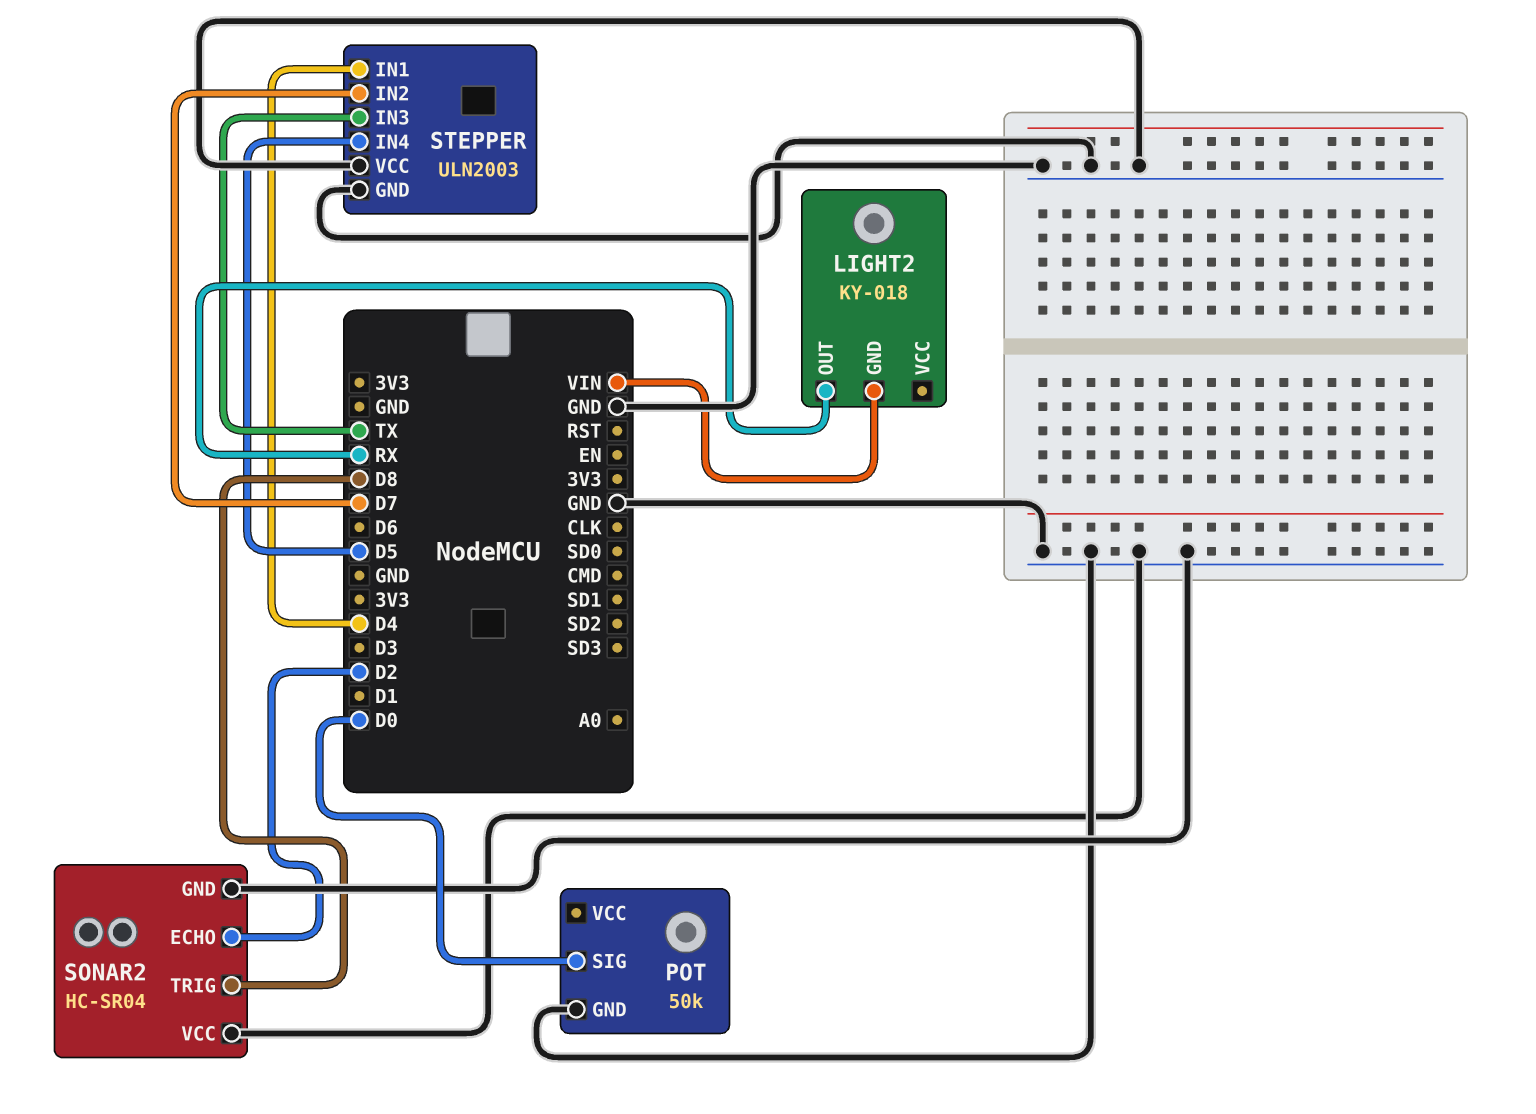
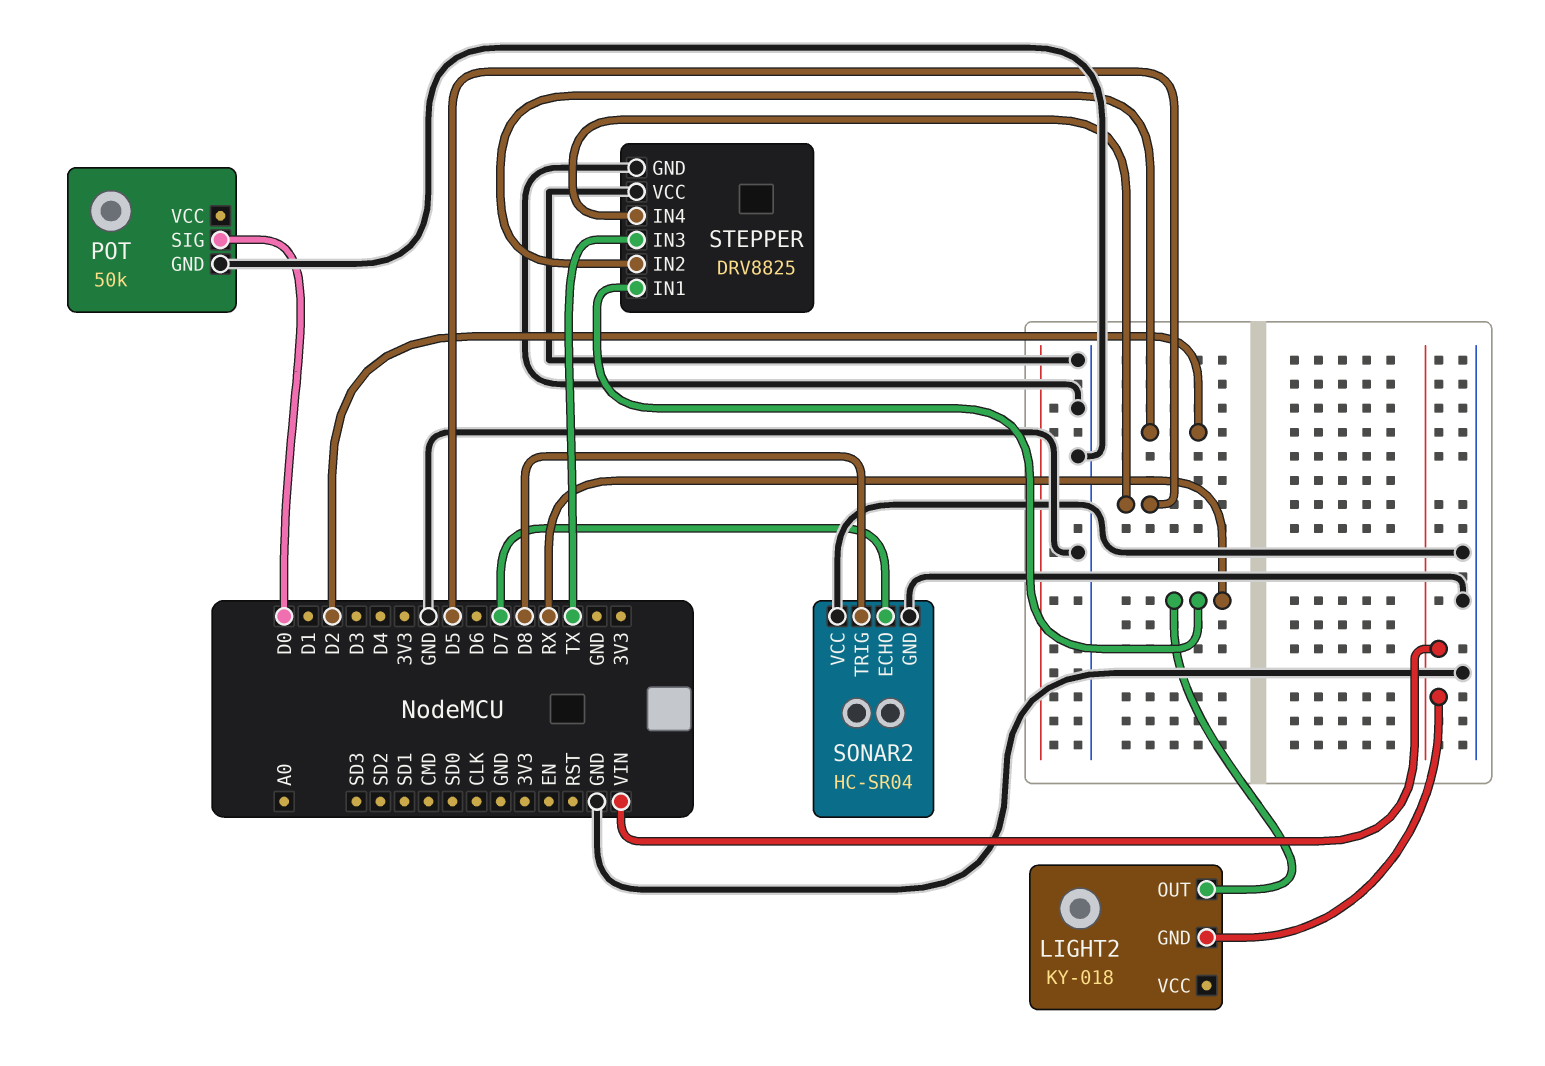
SONAR2 pin ECHO: D2 -> D7
STEPPER: ULN2003 -> DRV8825
STEPPER pin IN1: D4 -> RX
STEPPER pin IN2: D7 -> D2

